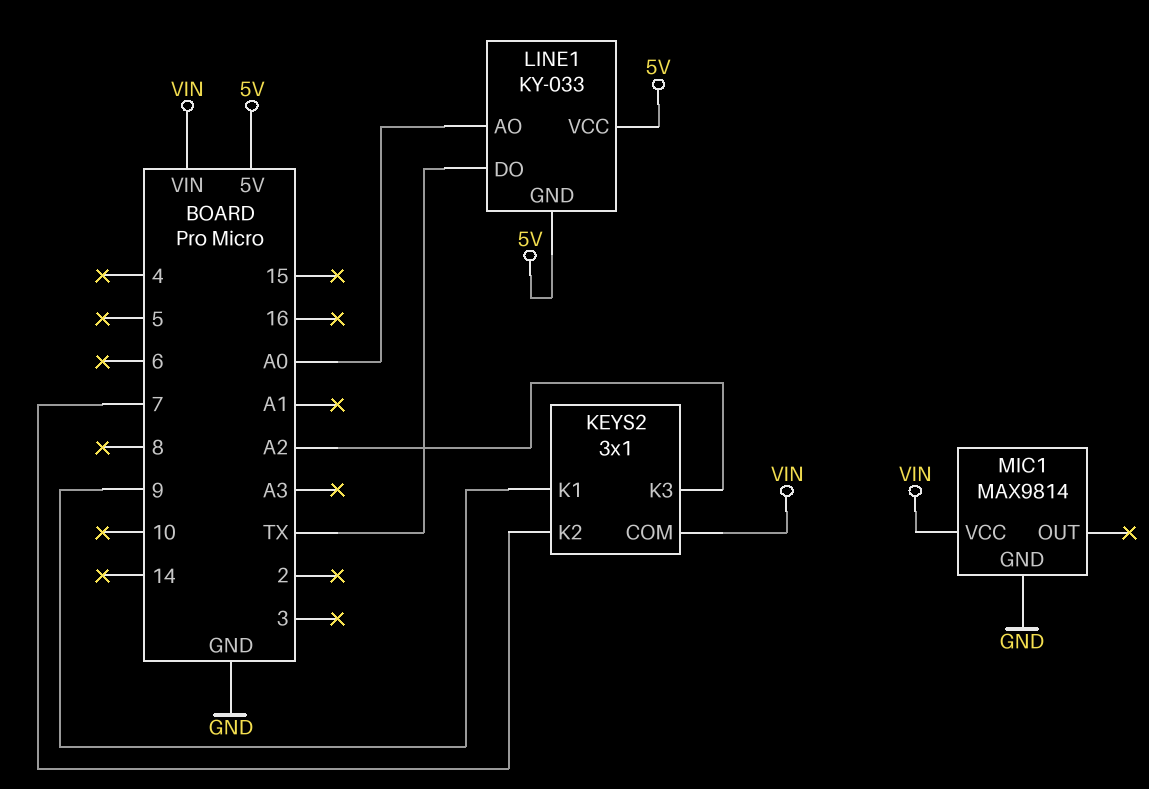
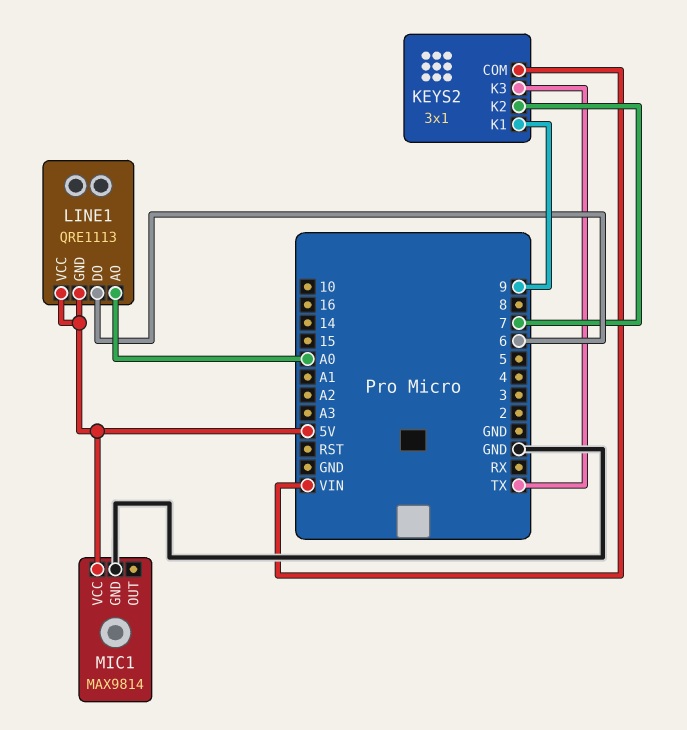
KEYS2 pin K3: A2 -> TX
LINE1: KY-033 -> QRE1113
LINE1 pin DO: TX -> 6
MIC1 pin VCC: VIN -> 5V

